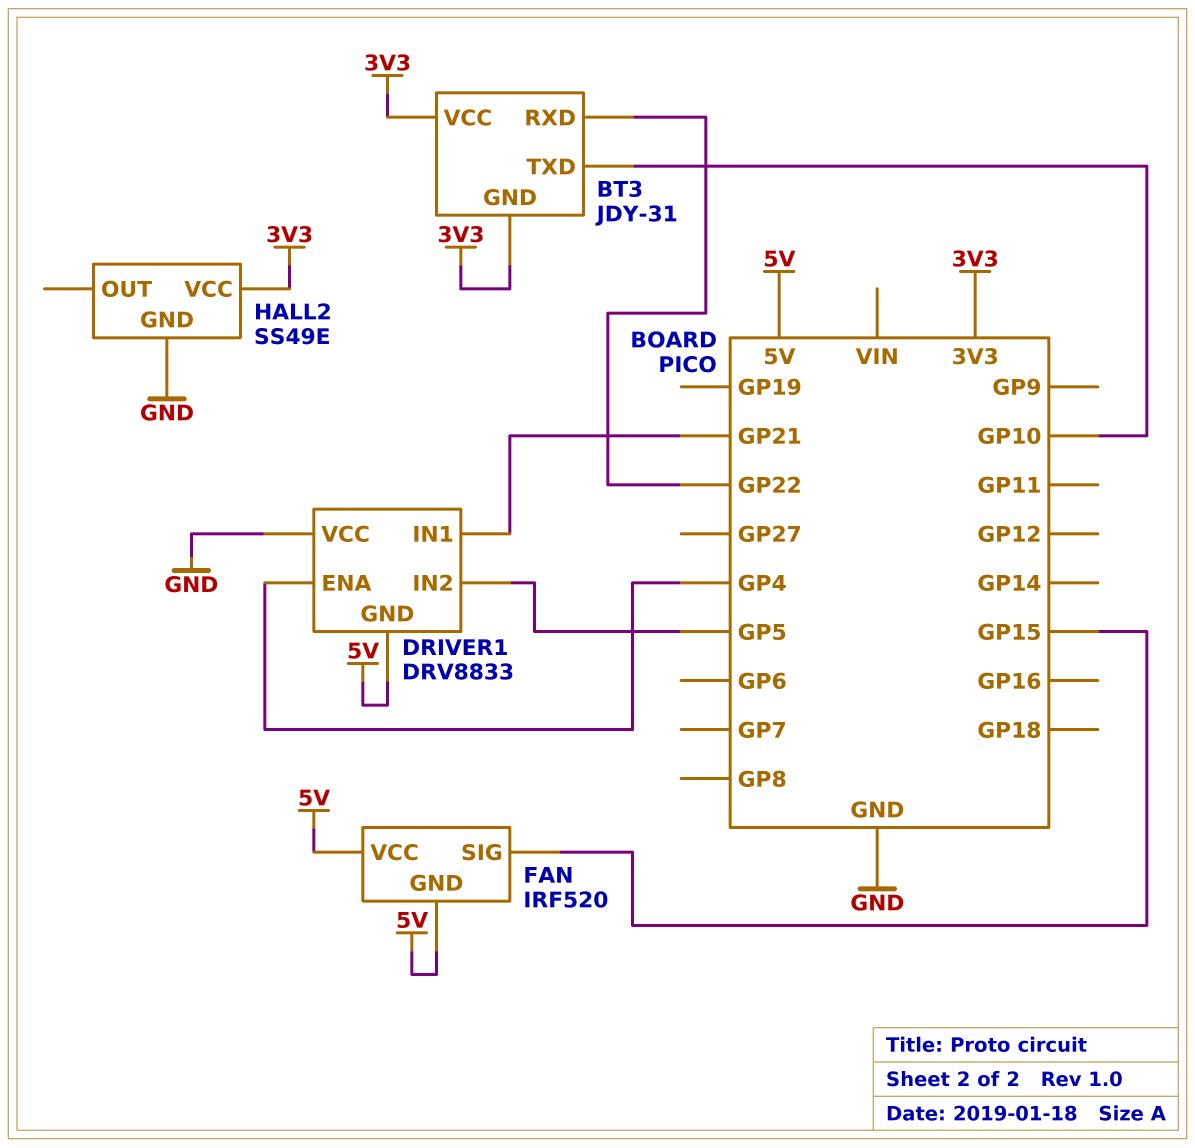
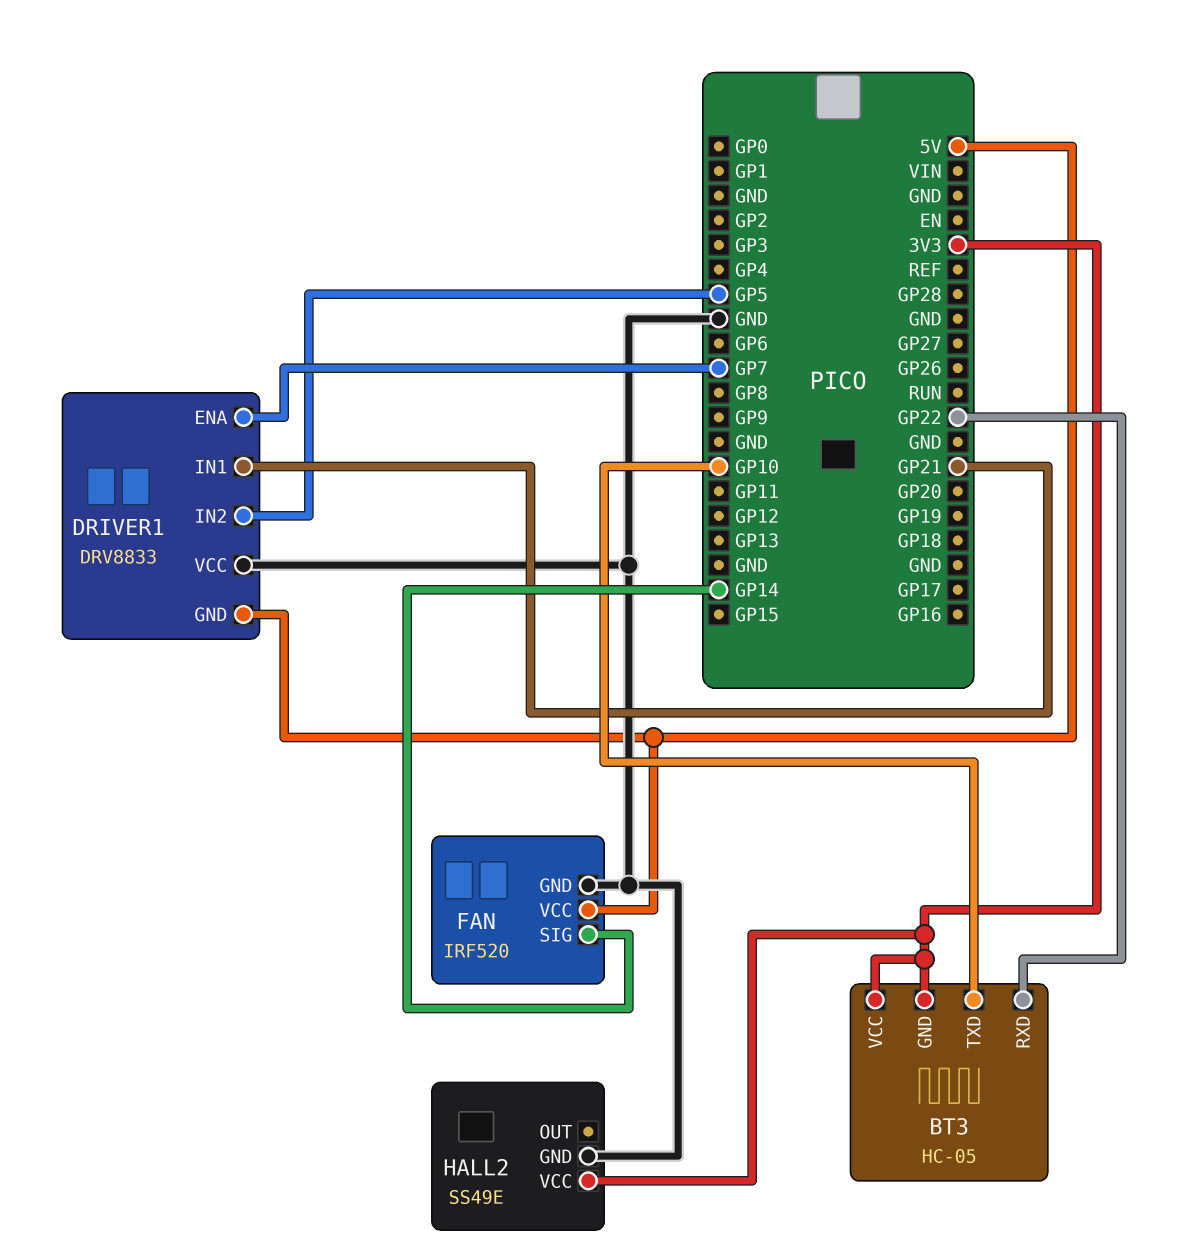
BT3: JDY-31 -> HC-05
DRIVER1 pin ENA: GP4 -> GP7
FAN pin GND: 5V -> GND
FAN pin SIG: GP15 -> GP14

